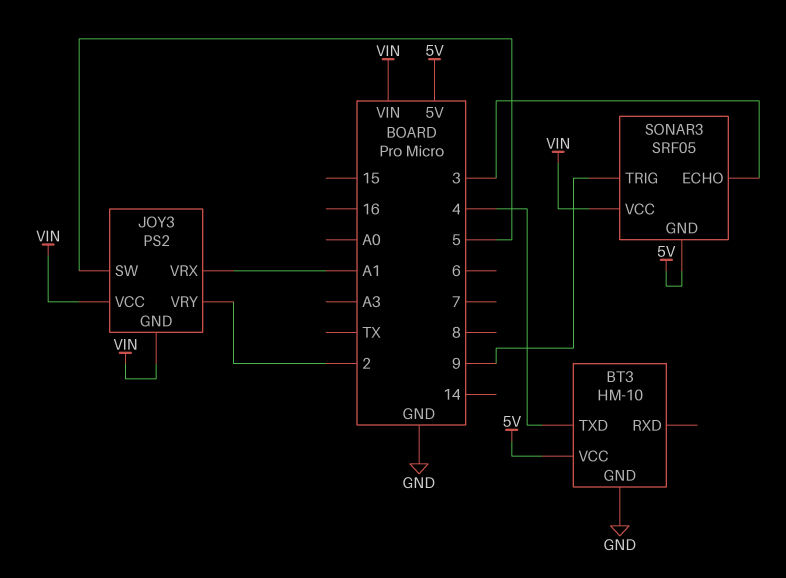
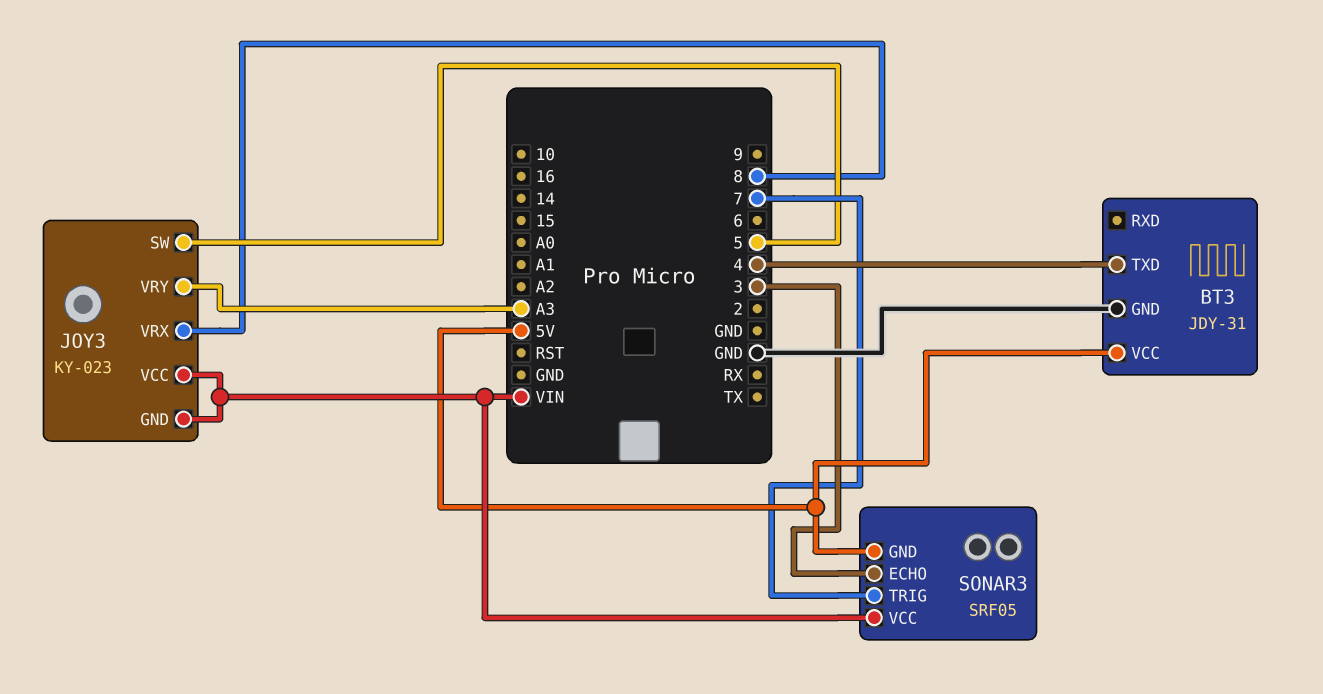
BT3: HM-10 -> JDY-31
JOY3: PS2 -> KY-023
JOY3 pin VRX: A1 -> 8
JOY3 pin VRY: 2 -> A3
SONAR3 pin TRIG: 9 -> 7

